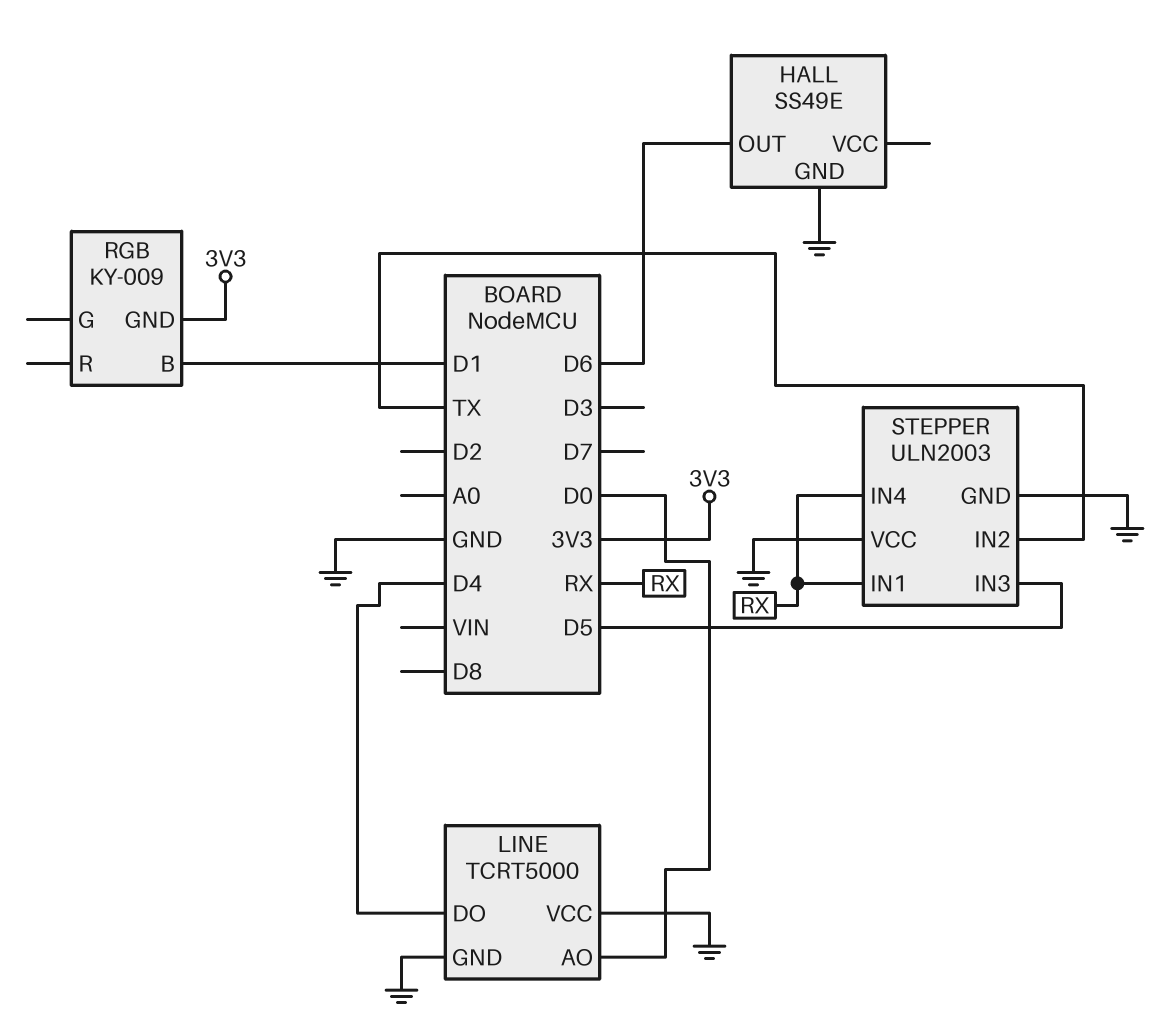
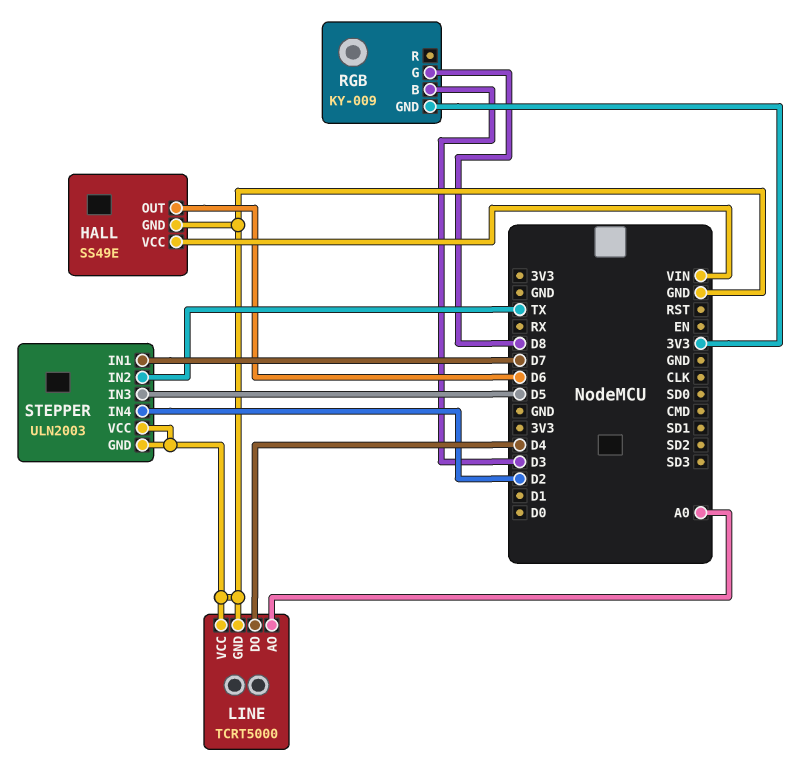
HALL pin VCC: none -> VIN
LINE pin AO: D0 -> A0
RGB pin B: D1 -> D3
RGB pin G: none -> D8
STEPPER pin IN1: RX -> D7
STEPPER pin IN4: RX -> D2

